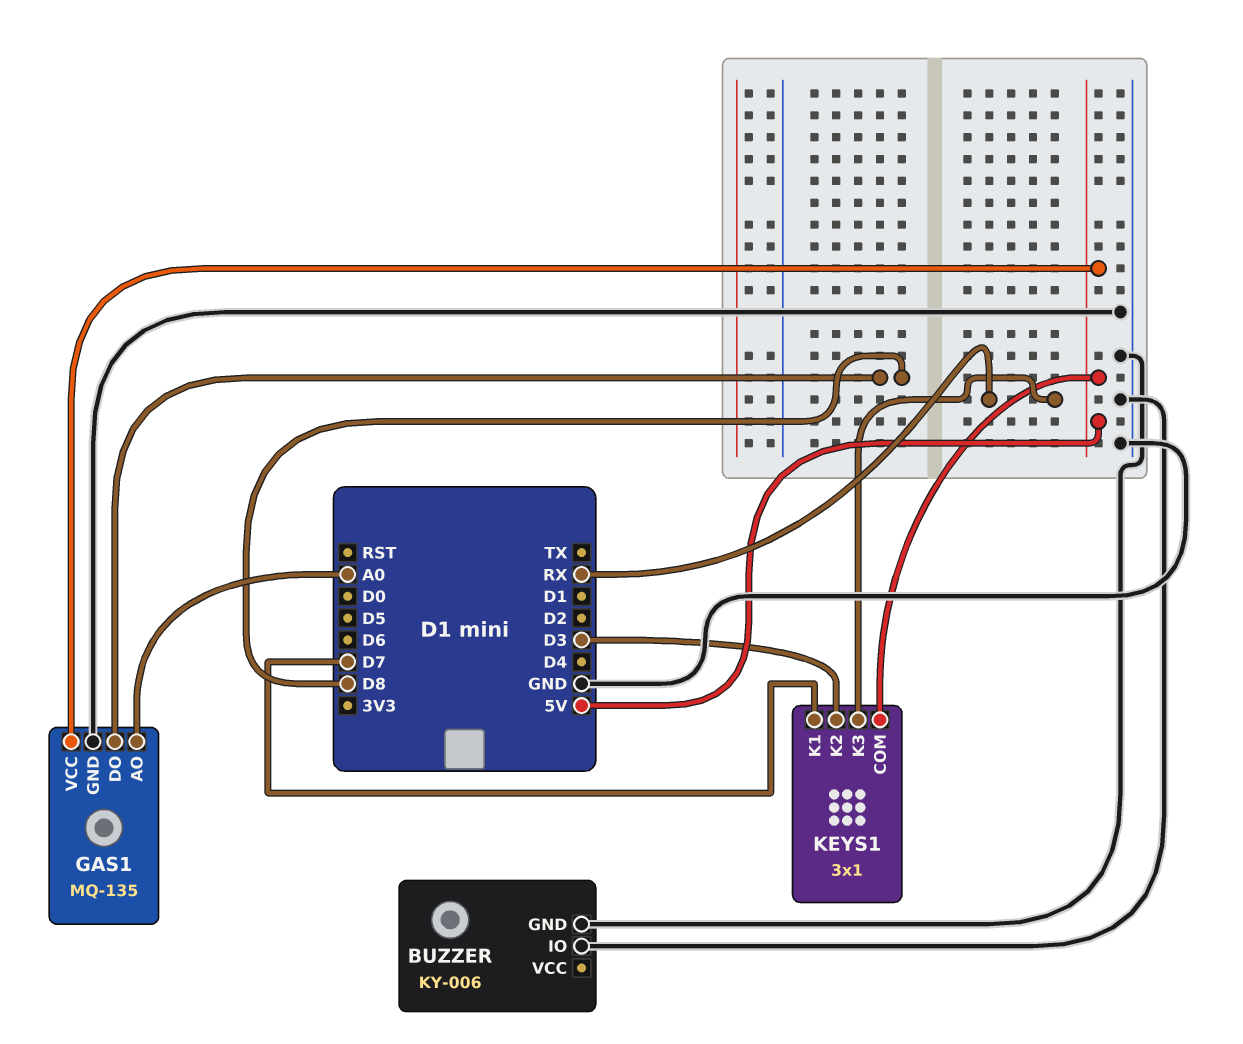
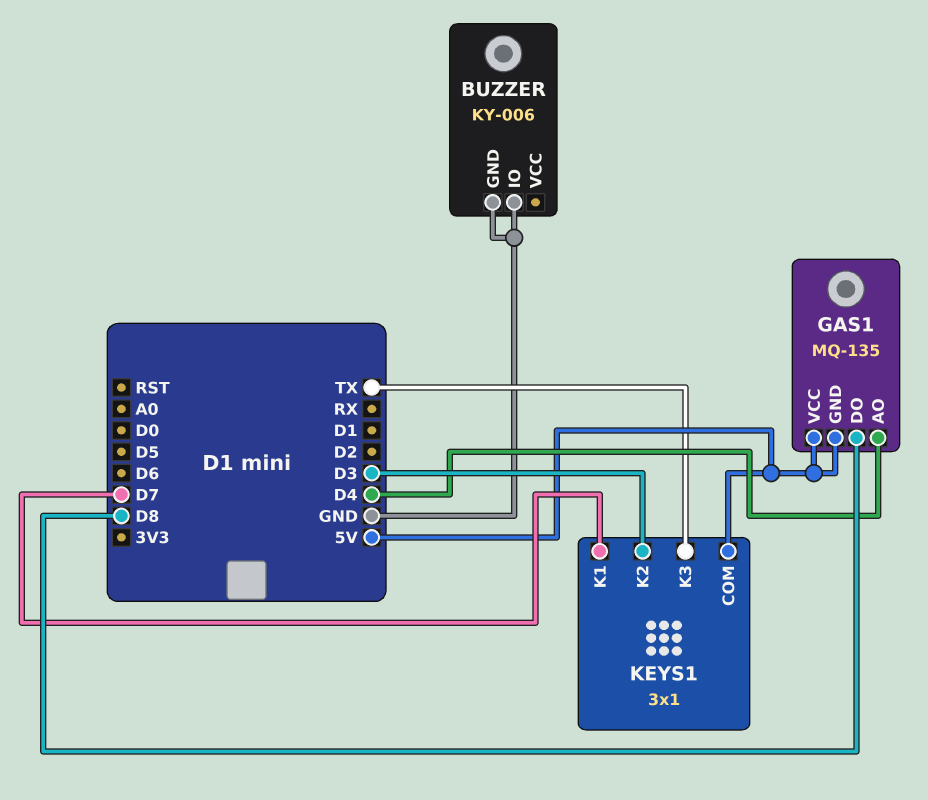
GAS1 pin AO: A0 -> D4
GAS1 pin GND: GND -> 5V
KEYS1 pin K3: RX -> TX

